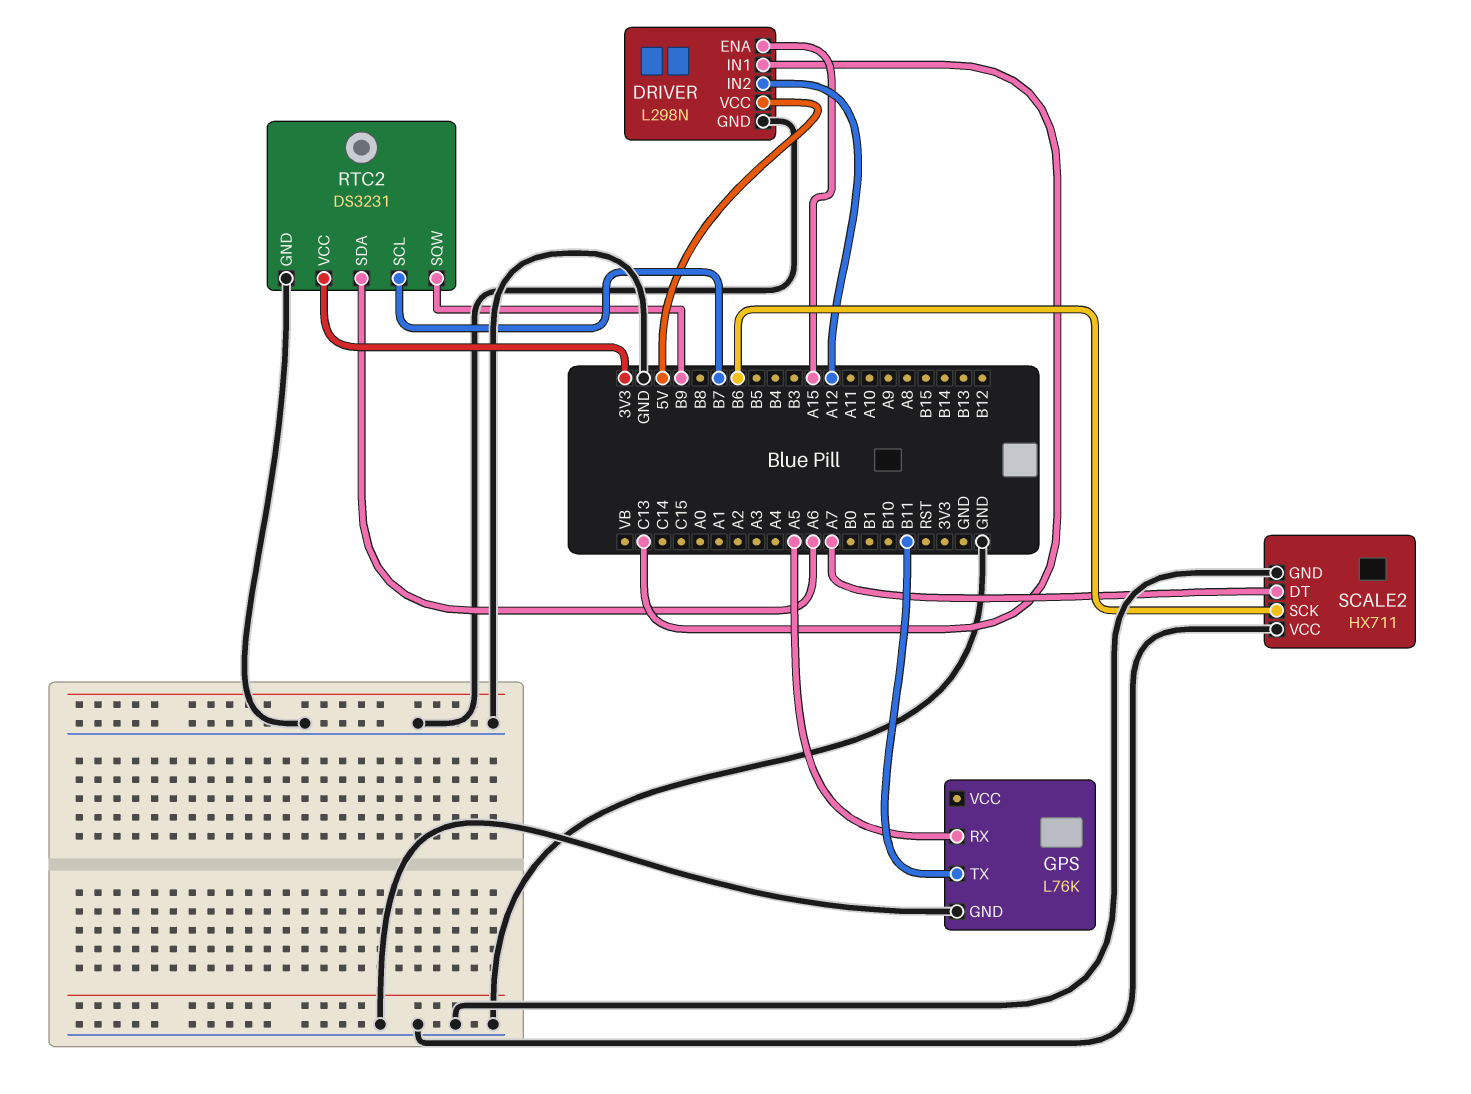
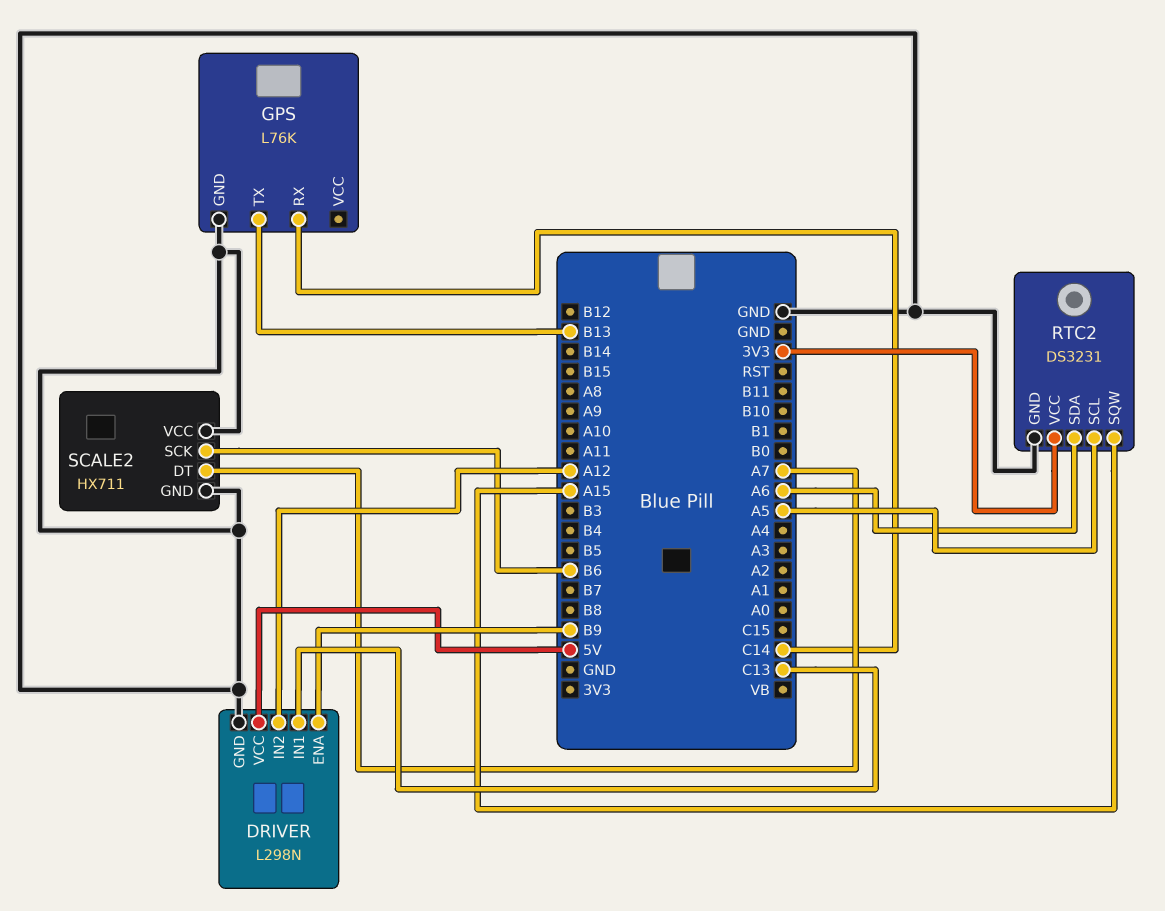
DRIVER pin ENA: A15 -> B9
GPS pin RX: A5 -> C14
GPS pin TX: B11 -> B13
RTC2 pin SCL: B7 -> A5
RTC2 pin SQW: B9 -> A15

